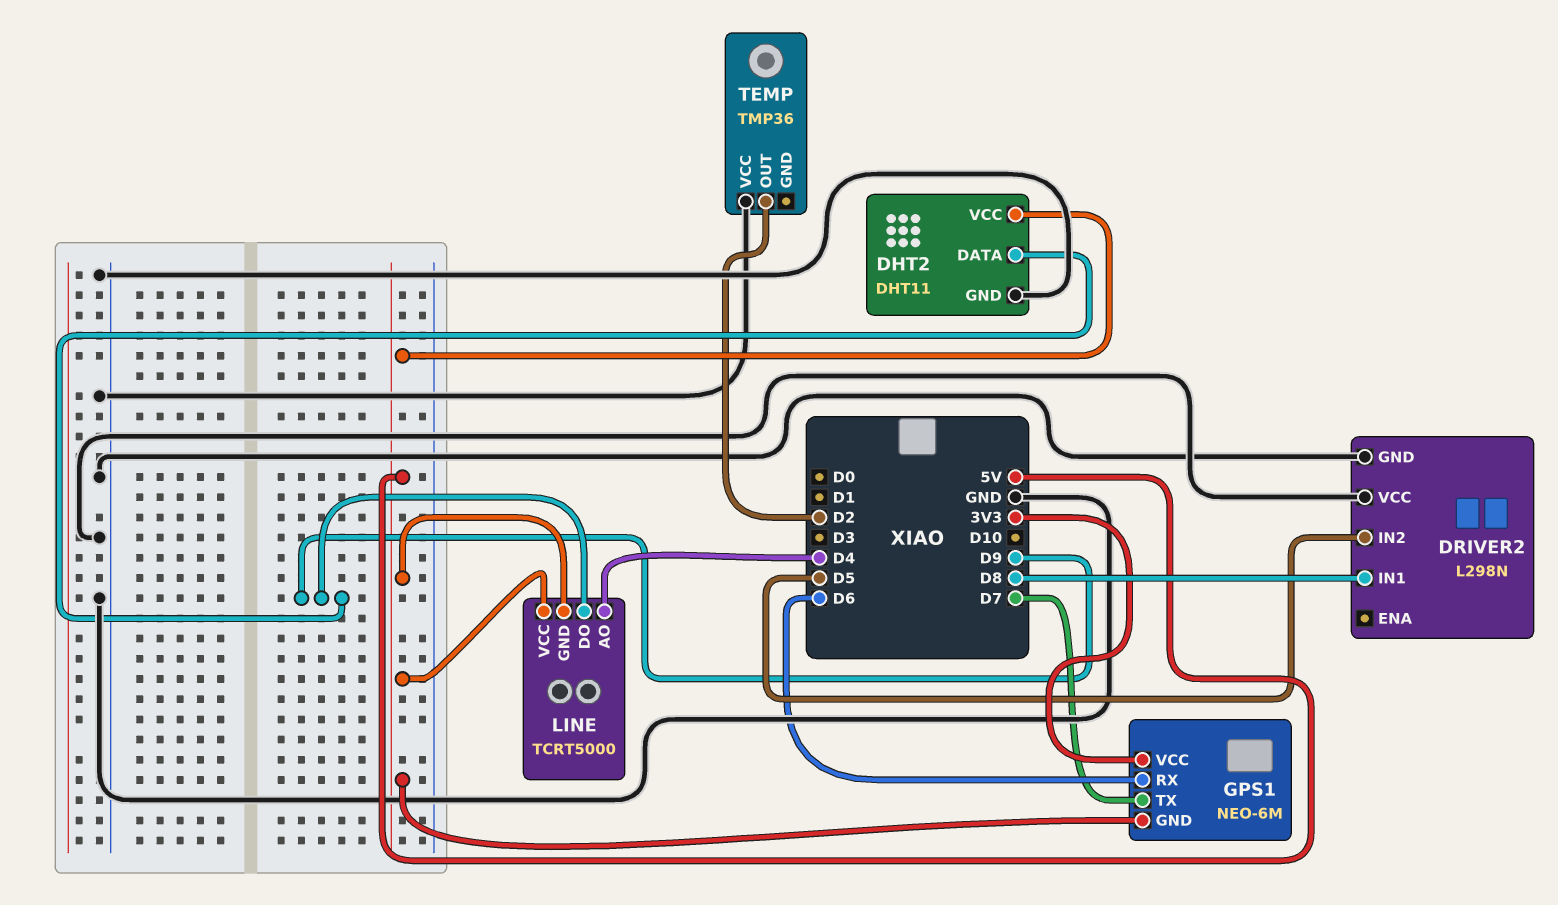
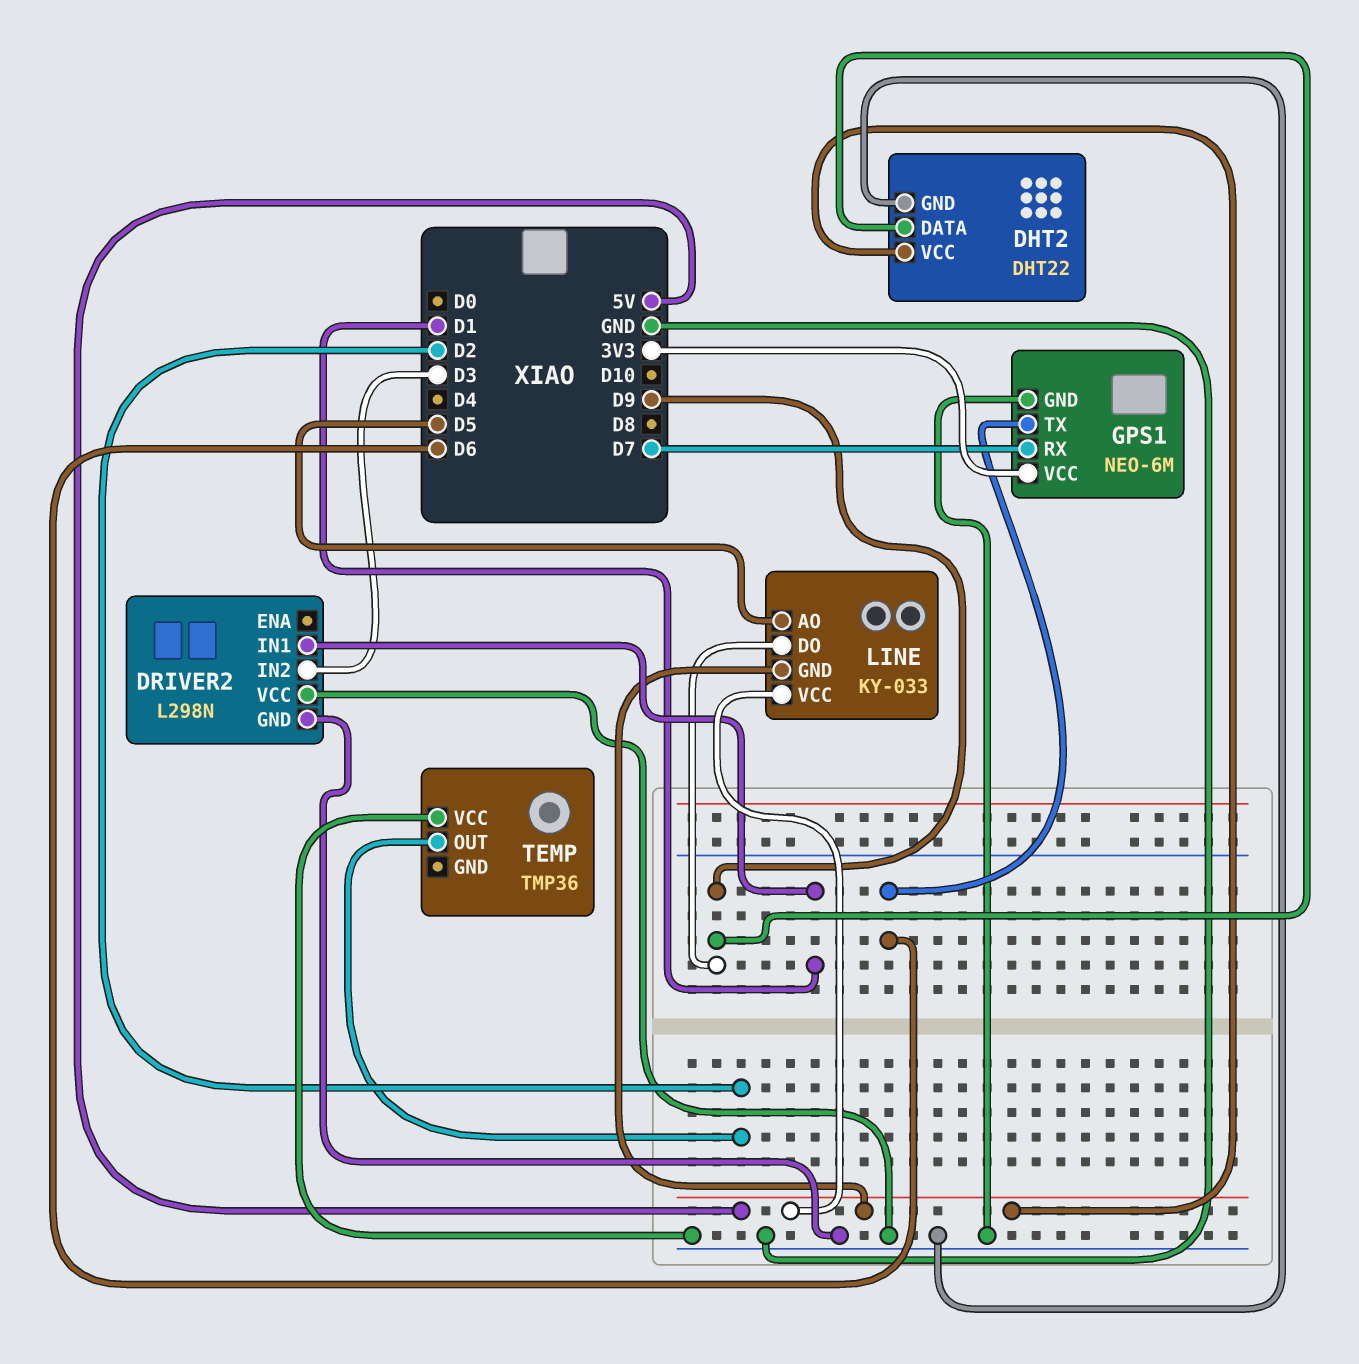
DHT2: DHT11 -> DHT22
DRIVER2 pin IN1: D8 -> D1
DRIVER2 pin IN2: D5 -> D3
GPS1 pin GND: 5V -> GND
GPS1 pin RX: D6 -> D7
GPS1 pin TX: D7 -> D6
LINE: TCRT5000 -> KY-033
LINE pin AO: D4 -> D5

